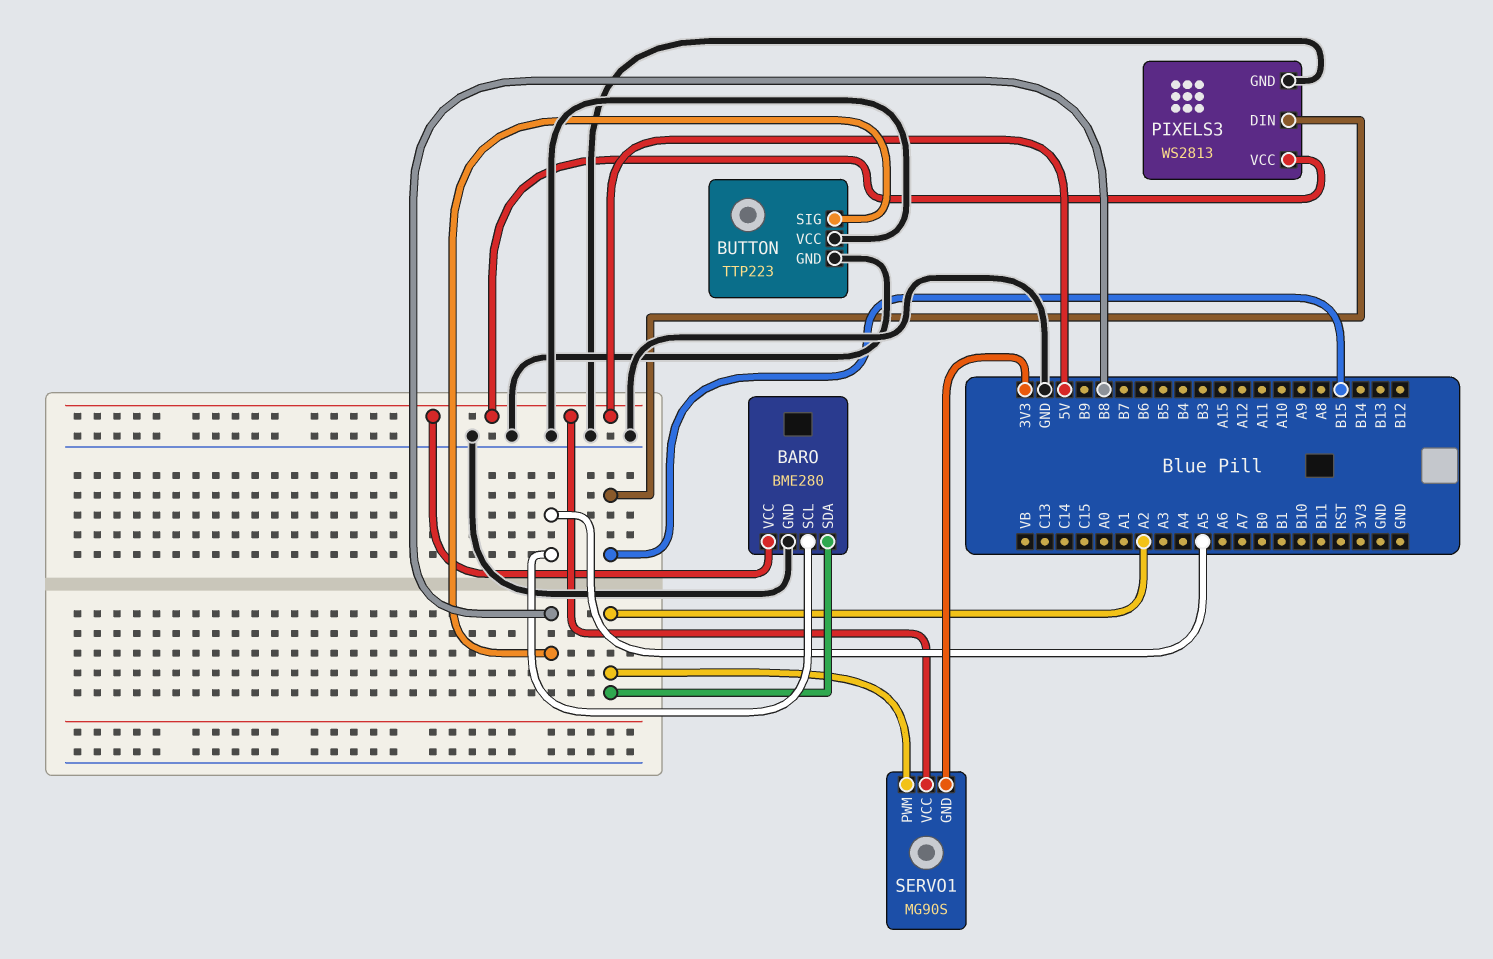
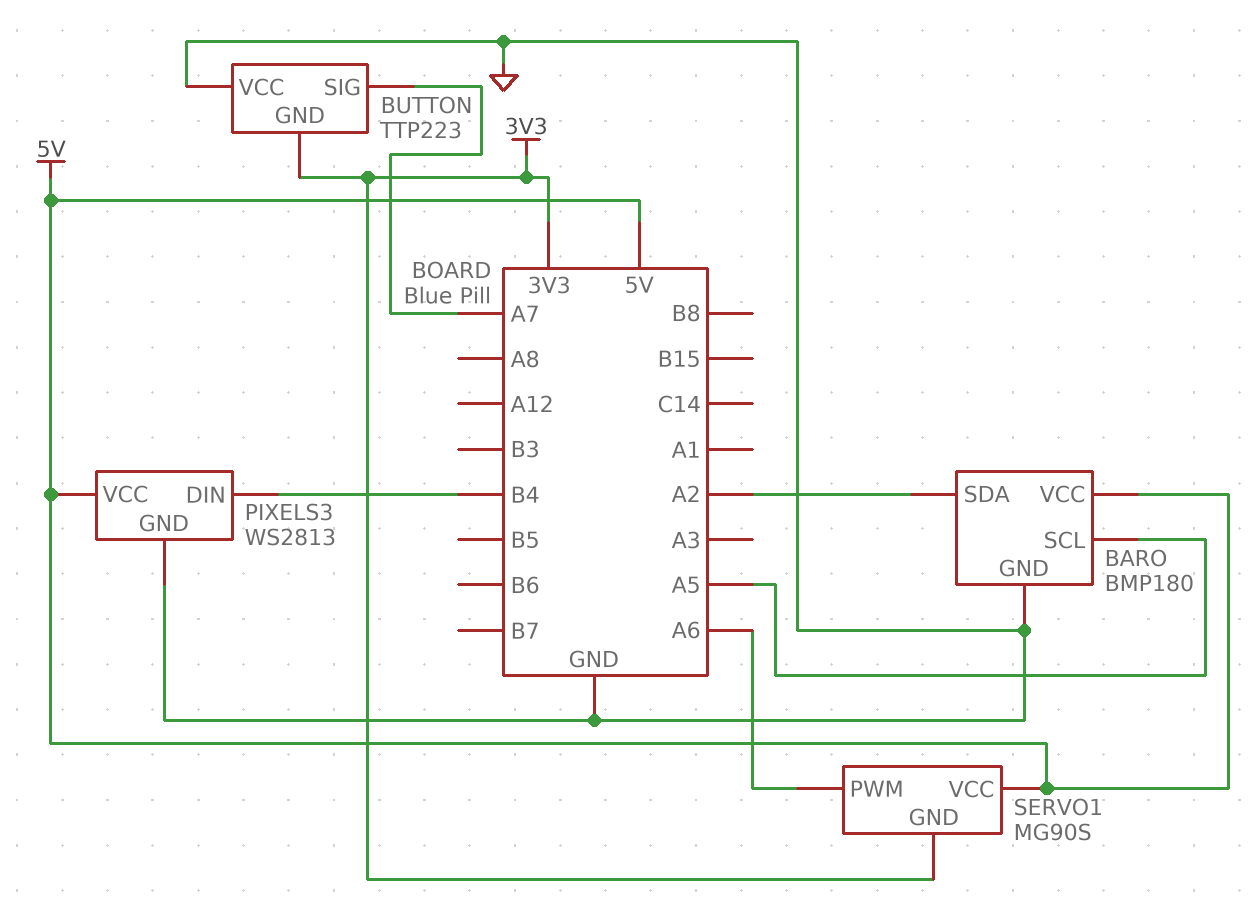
BARO: BME280 -> BMP180
BUTTON pin GND: GND -> 3V3
BUTTON pin SIG: B8 -> A7
PIXELS3 pin DIN: B15 -> B4
SERVO1 pin PWM: A2 -> A6

